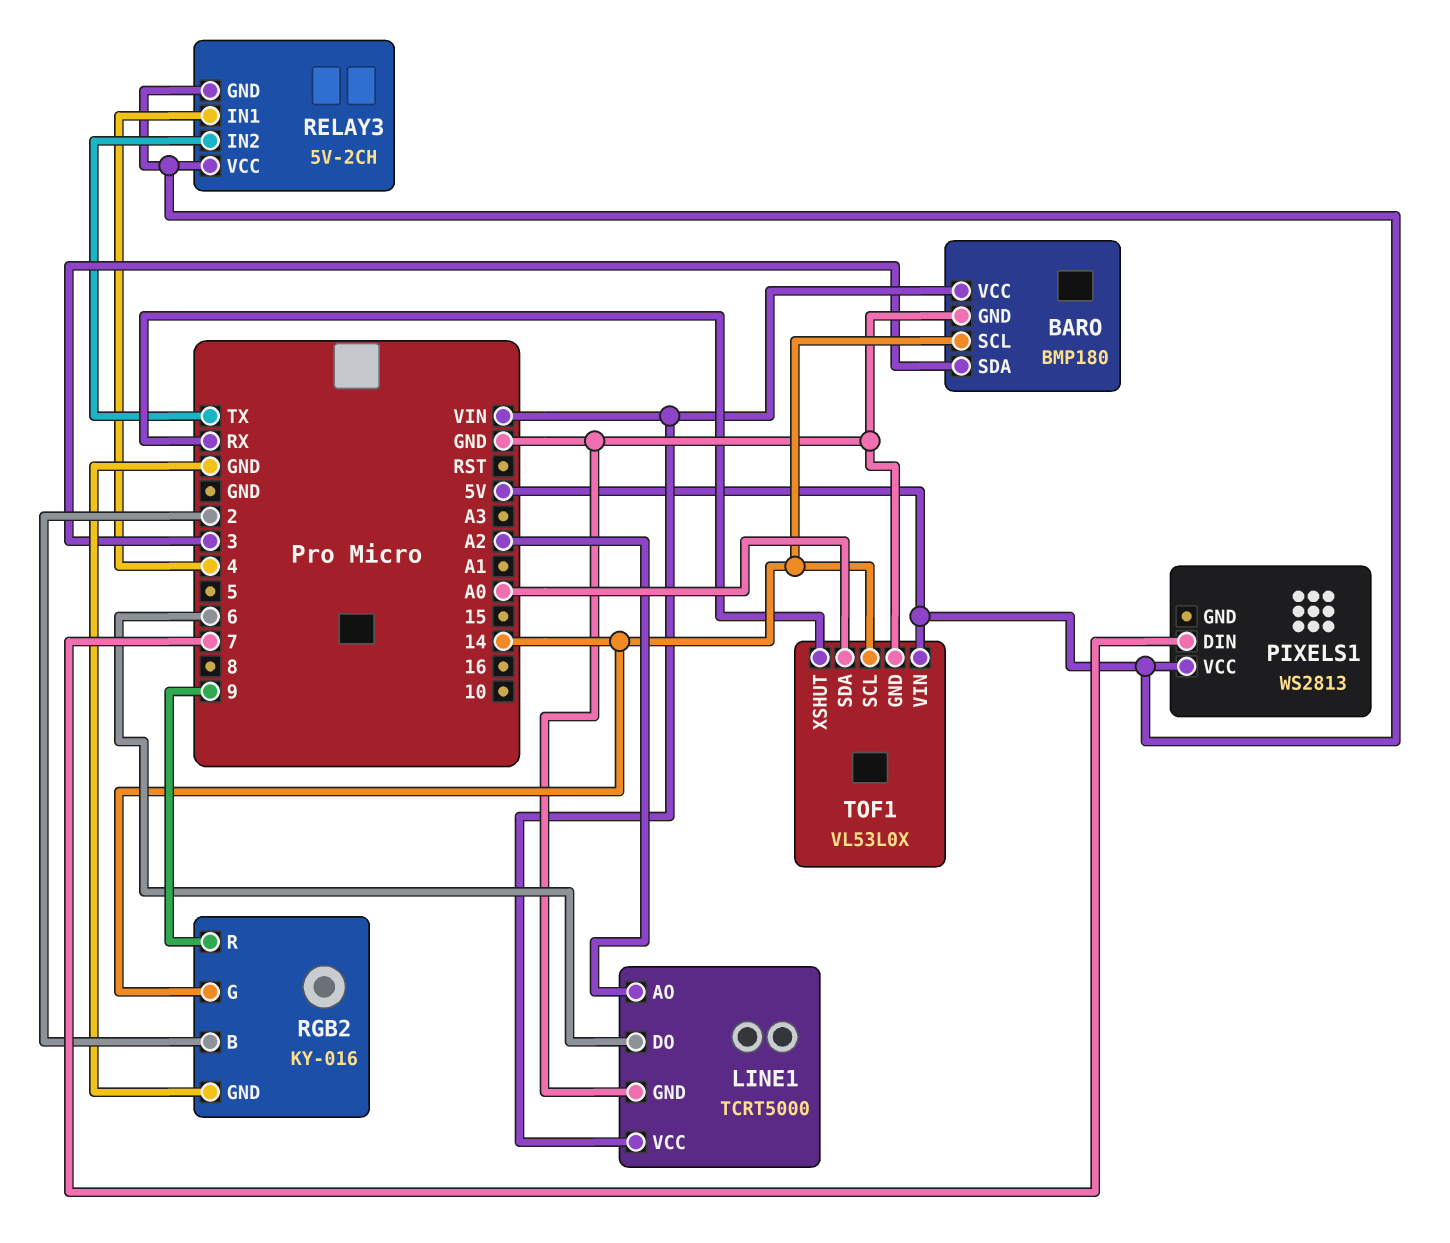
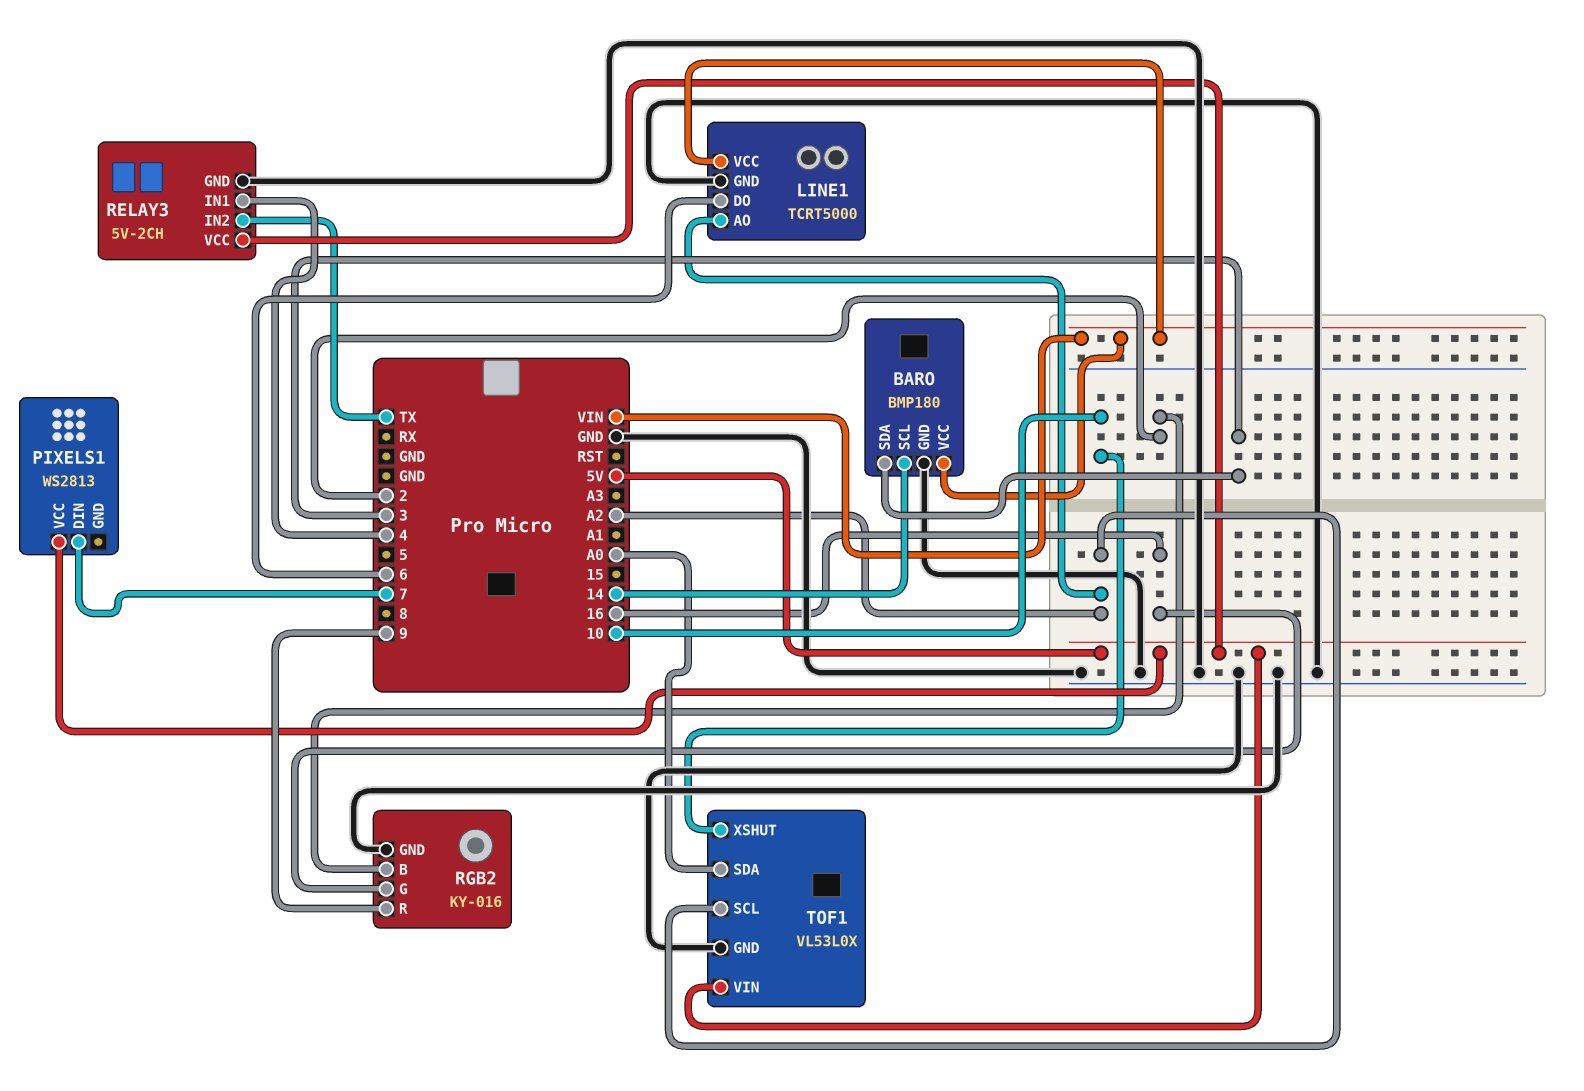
RELAY3 pin GND: 5V -> GND
RGB2 pin G: 14 -> 16
TOF1 pin SCL: 14 -> A2
TOF1 pin XSHUT: RX -> 10

